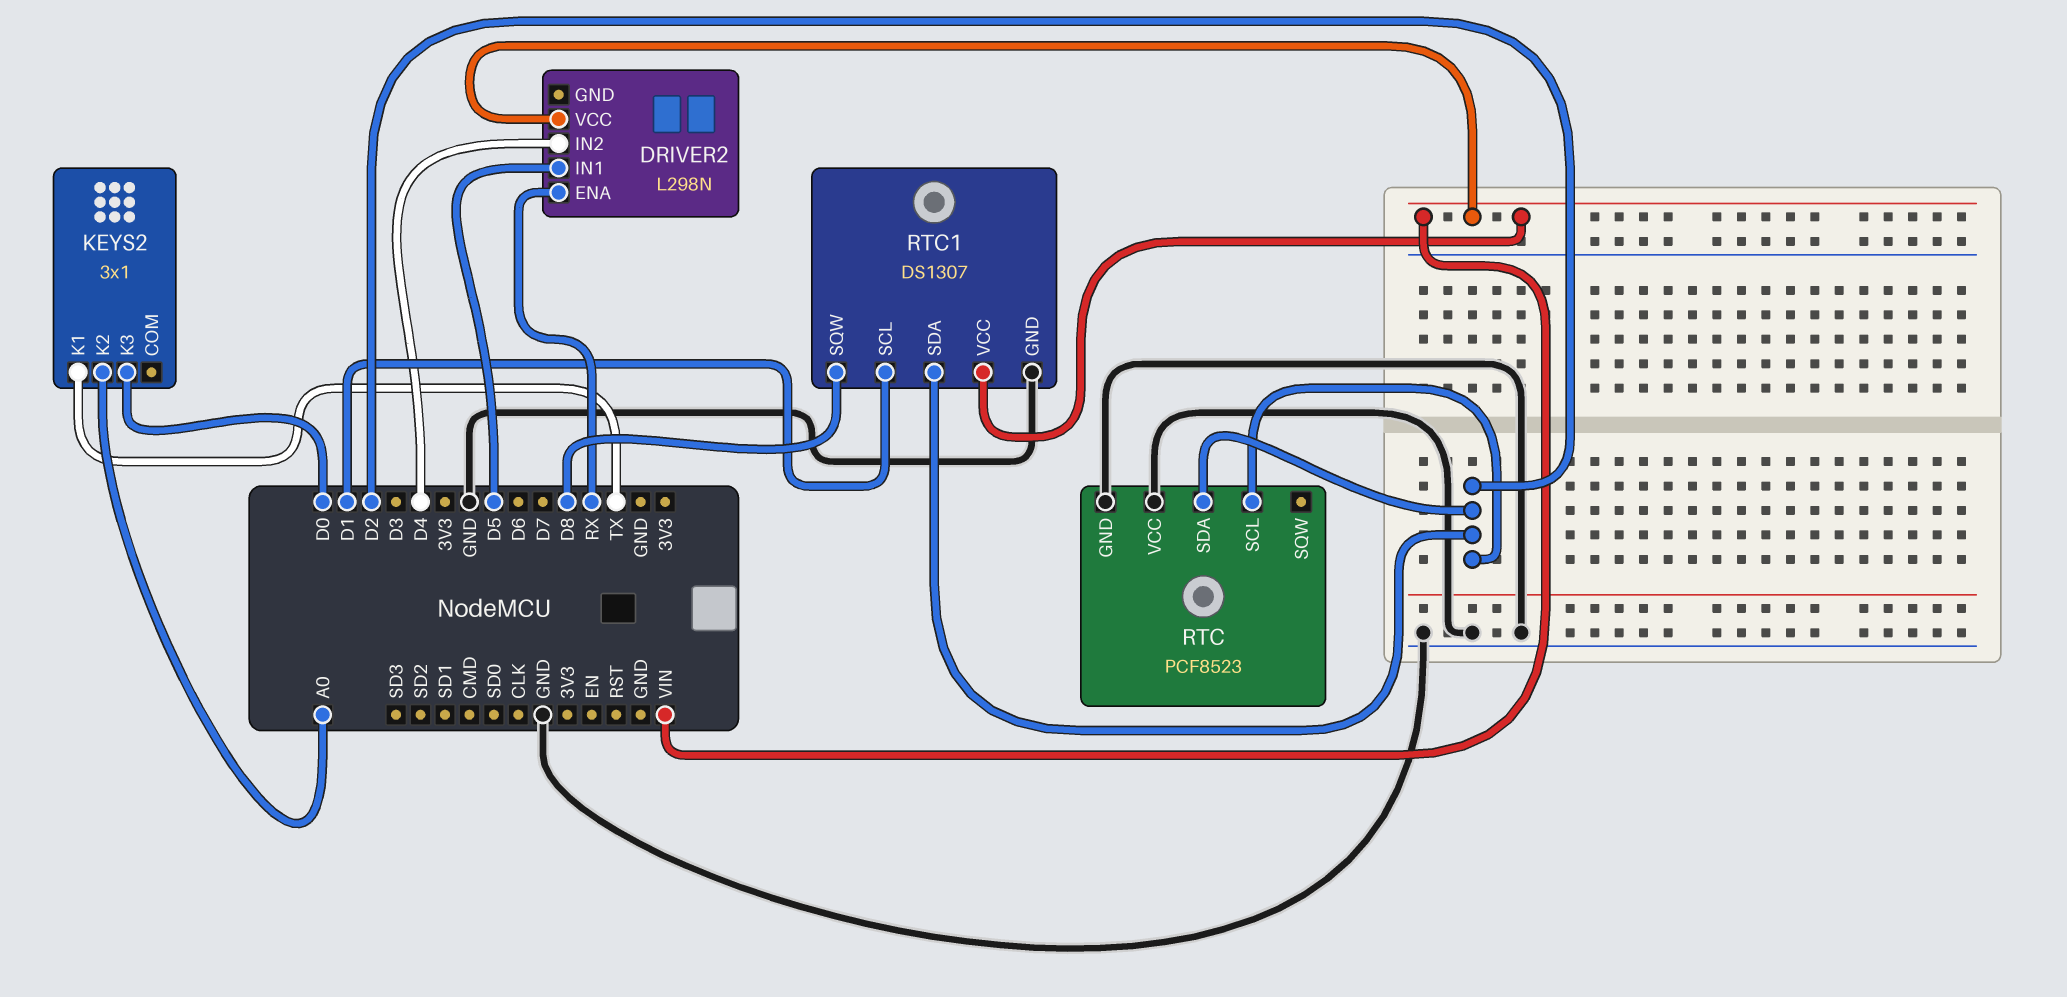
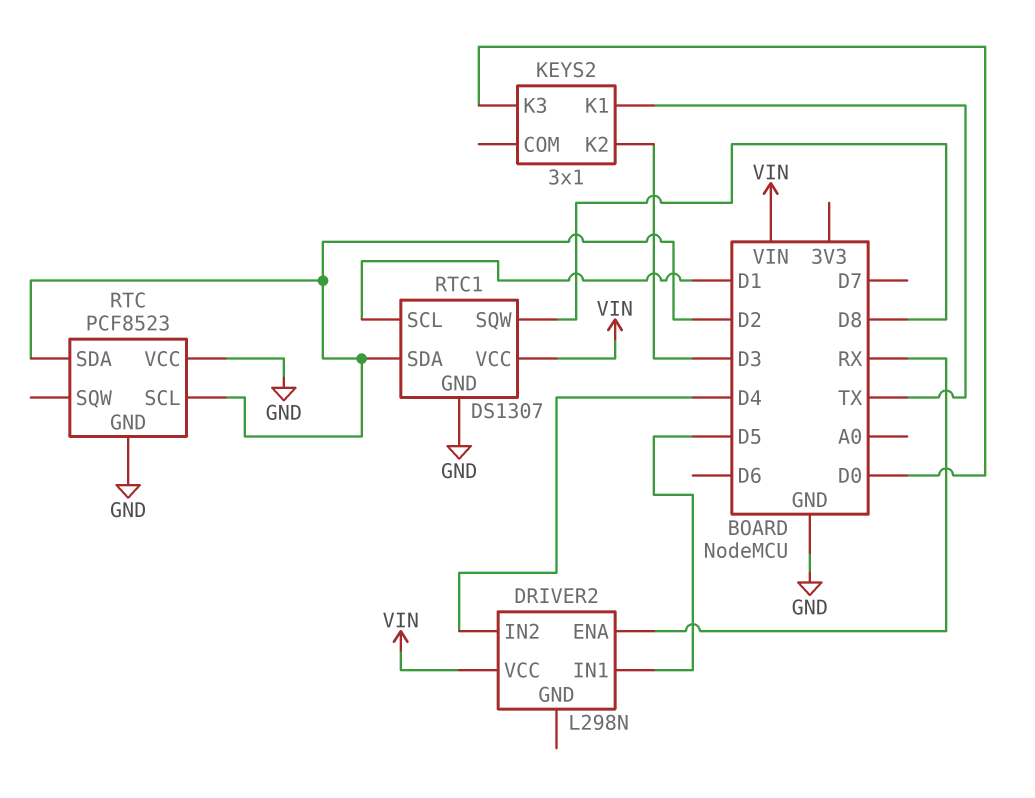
KEYS2 pin K2: A0 -> D3

